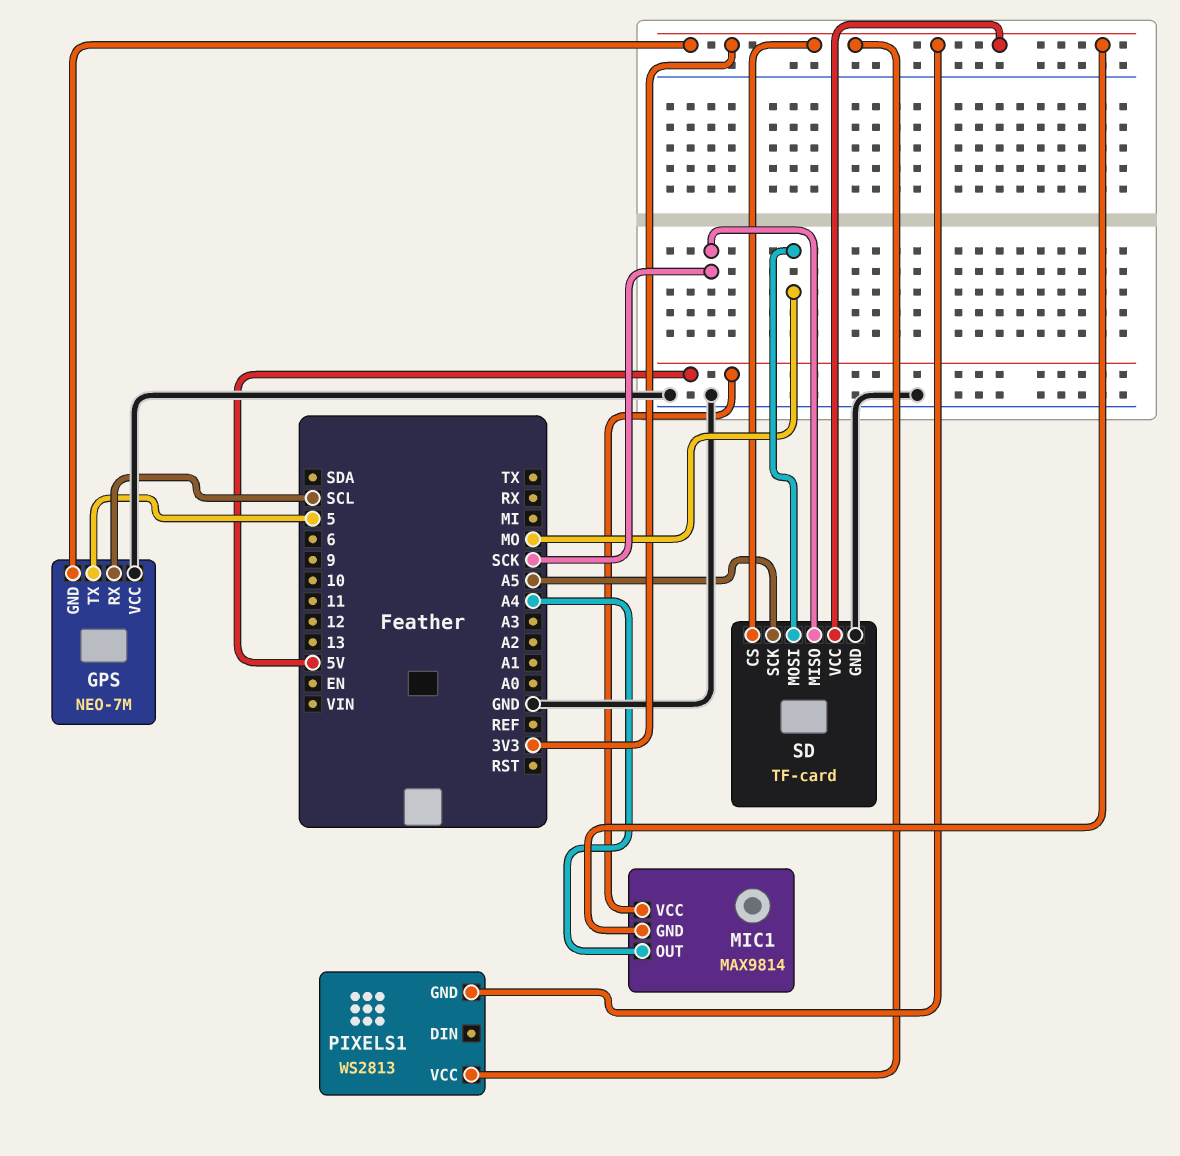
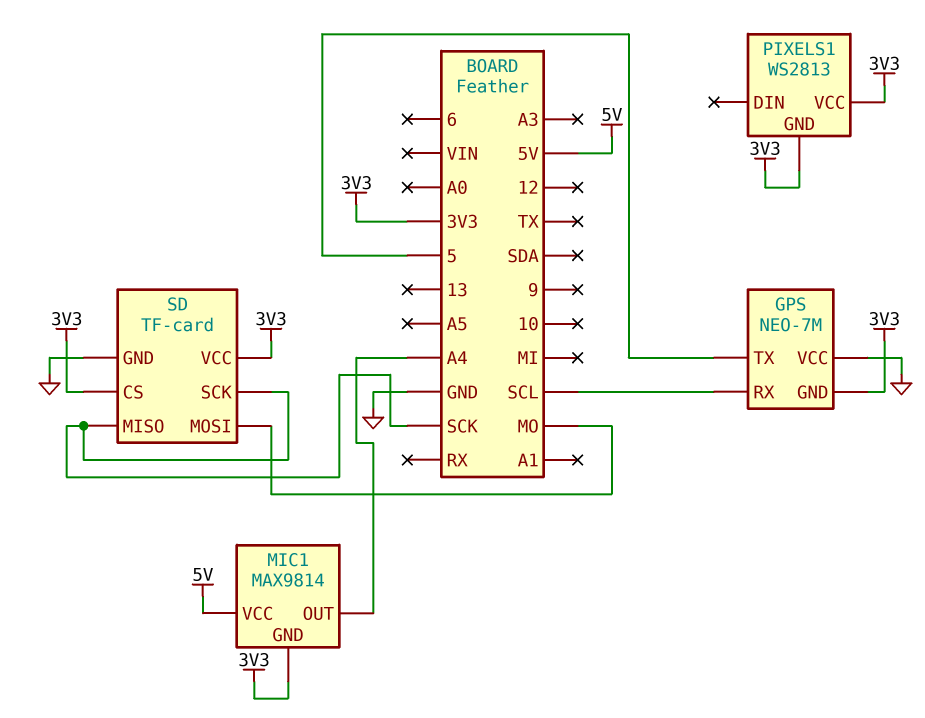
SD pin SCK: A5 -> SCK

